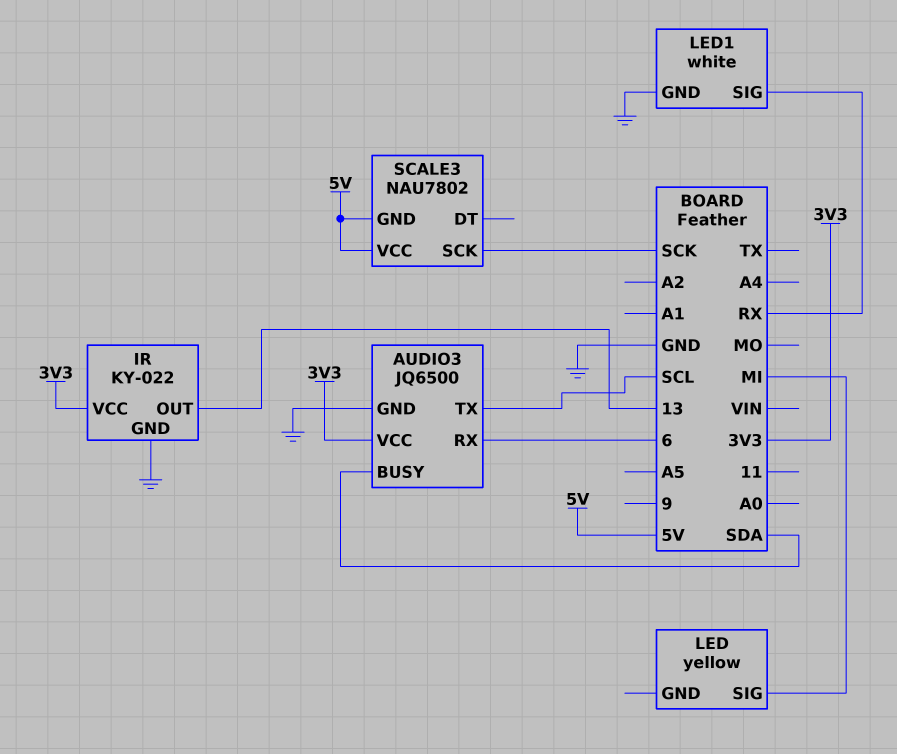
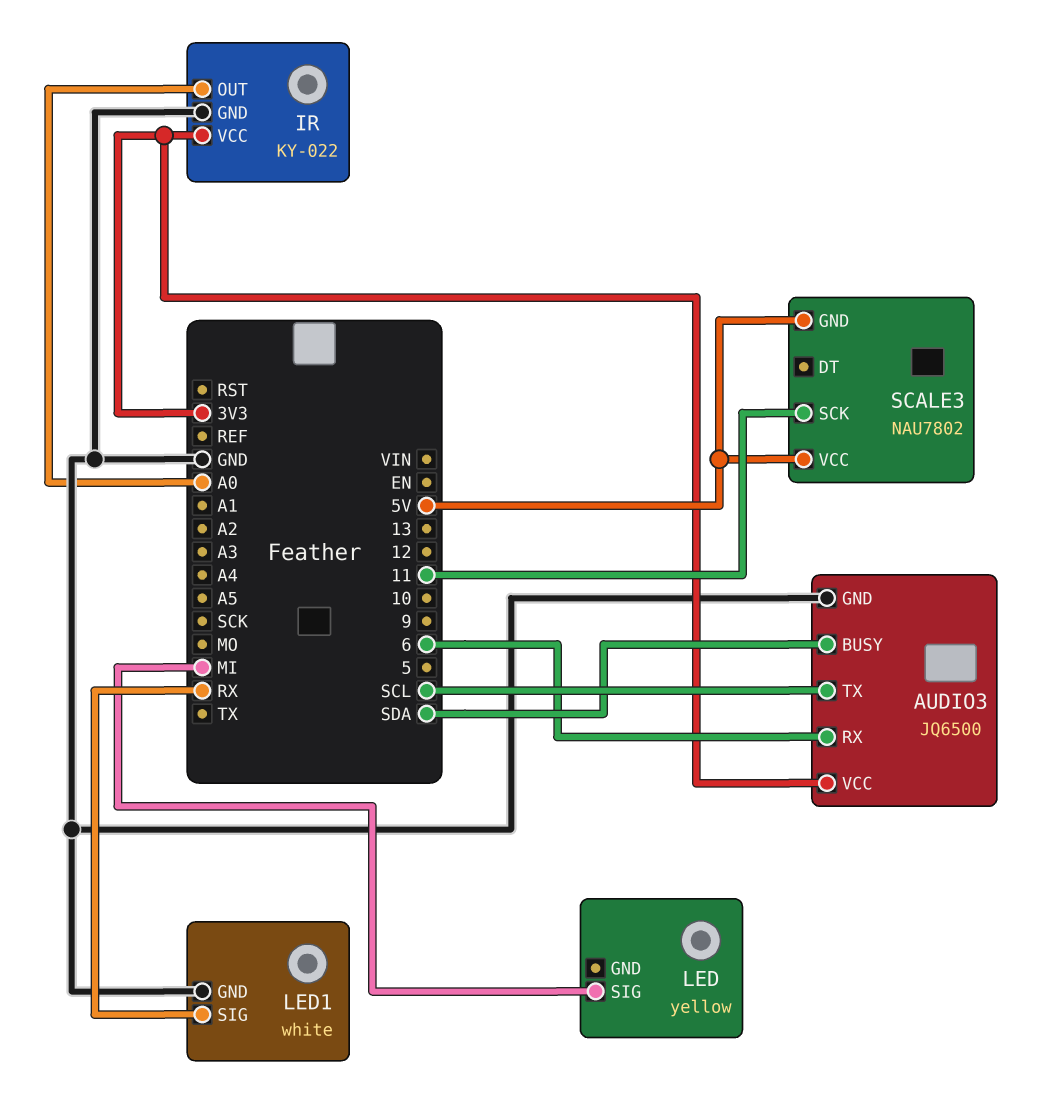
IR pin OUT: 13 -> A0
SCALE3 pin SCK: SCK -> 11

